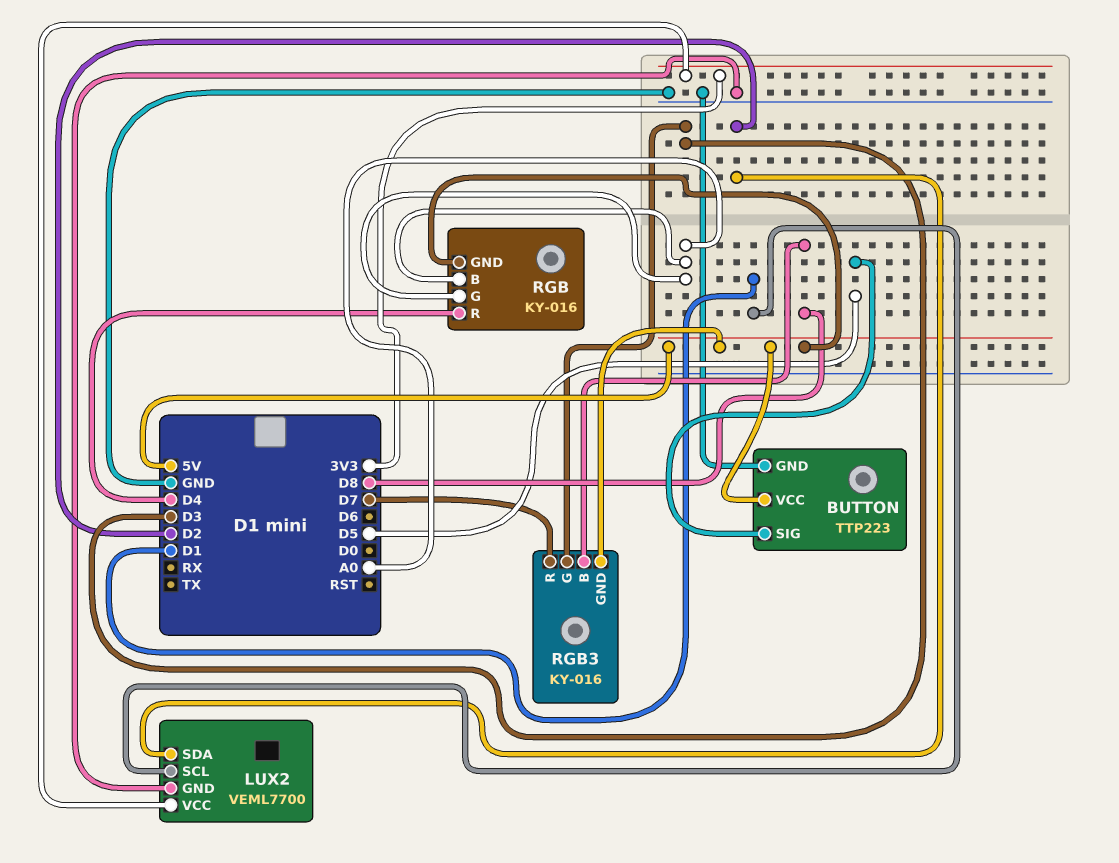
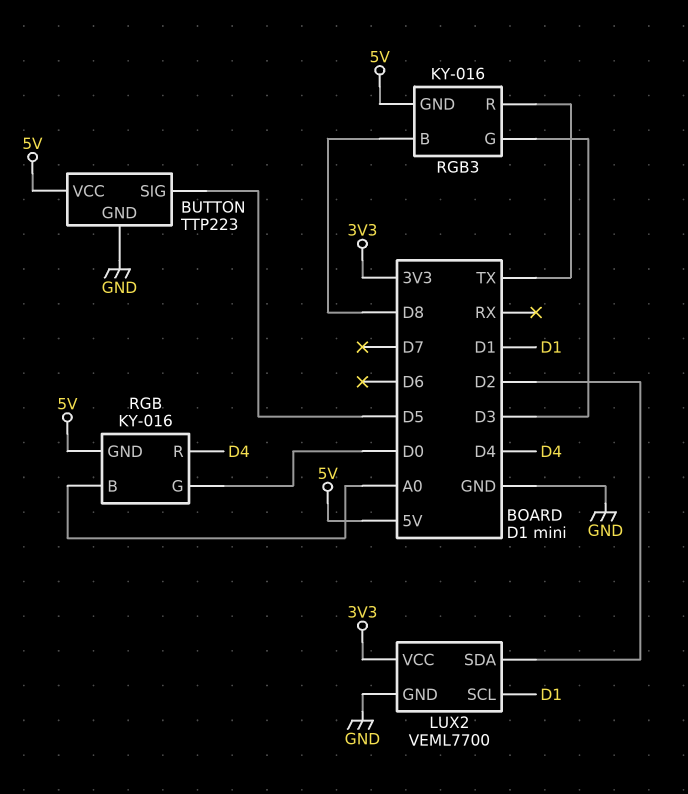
RGB pin G: A0 -> D0
RGB3 pin R: D7 -> TX

